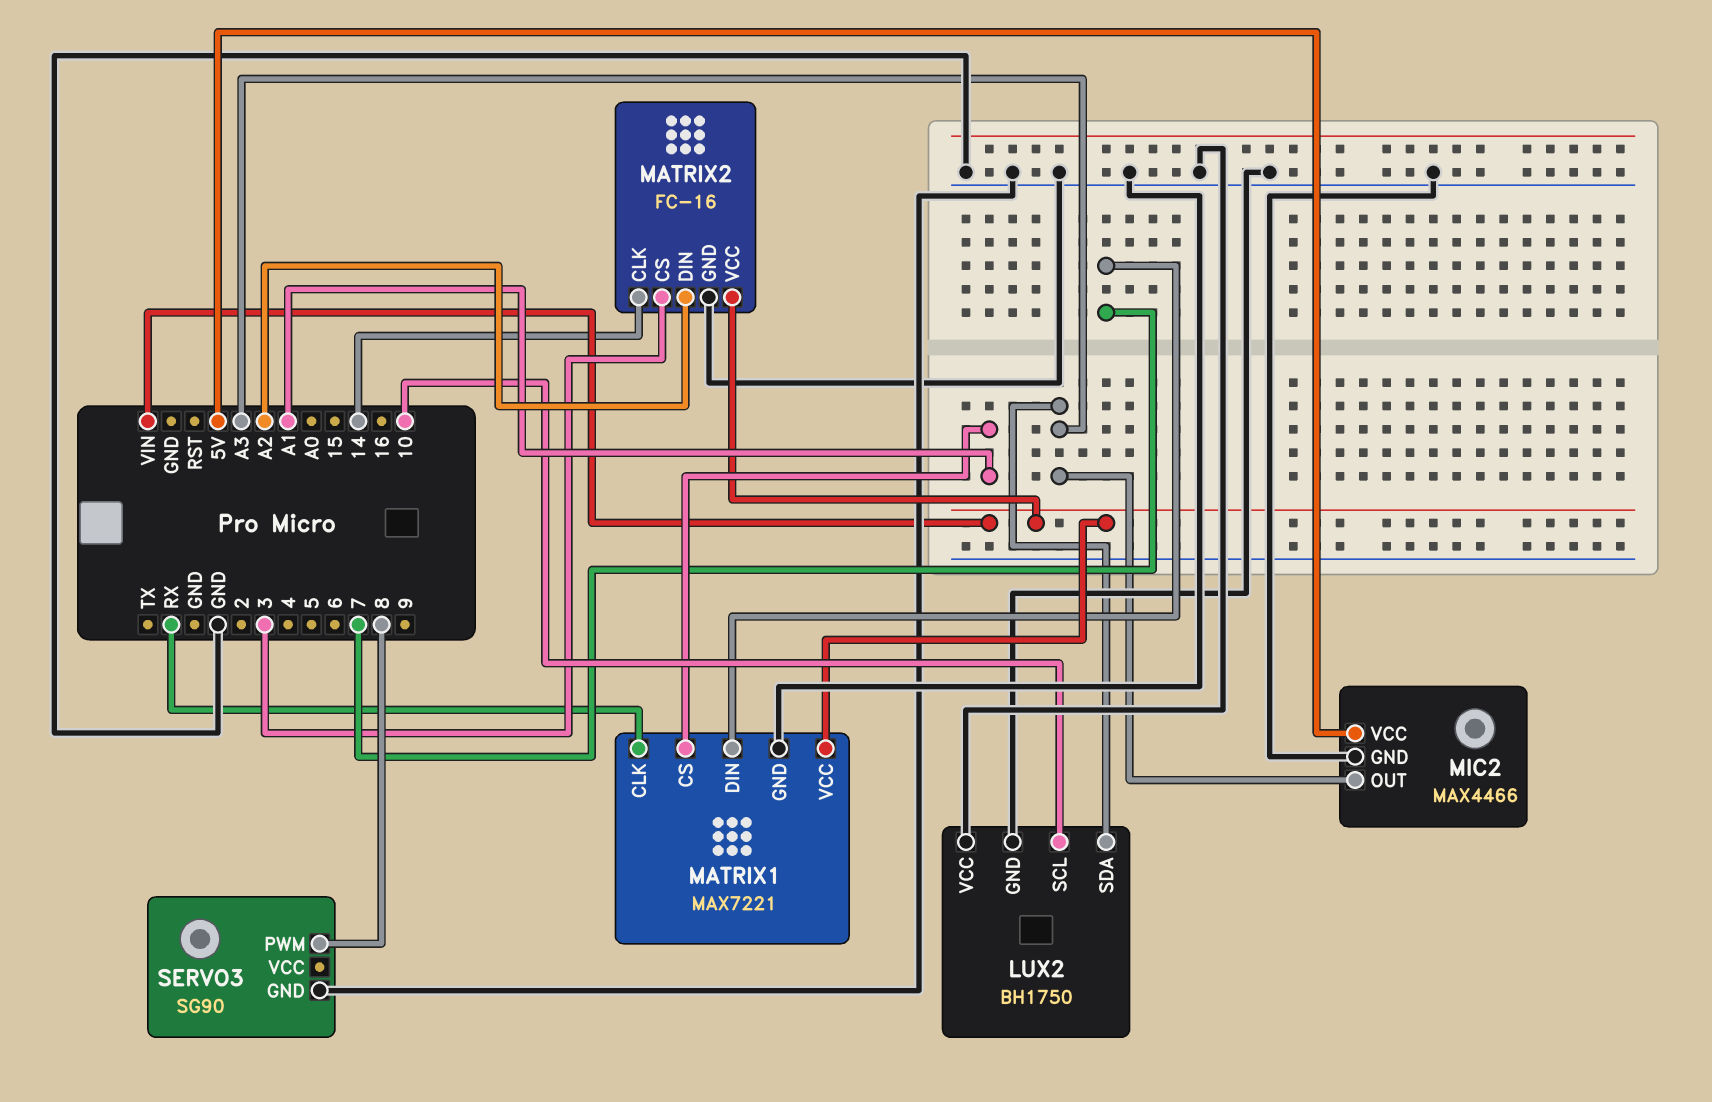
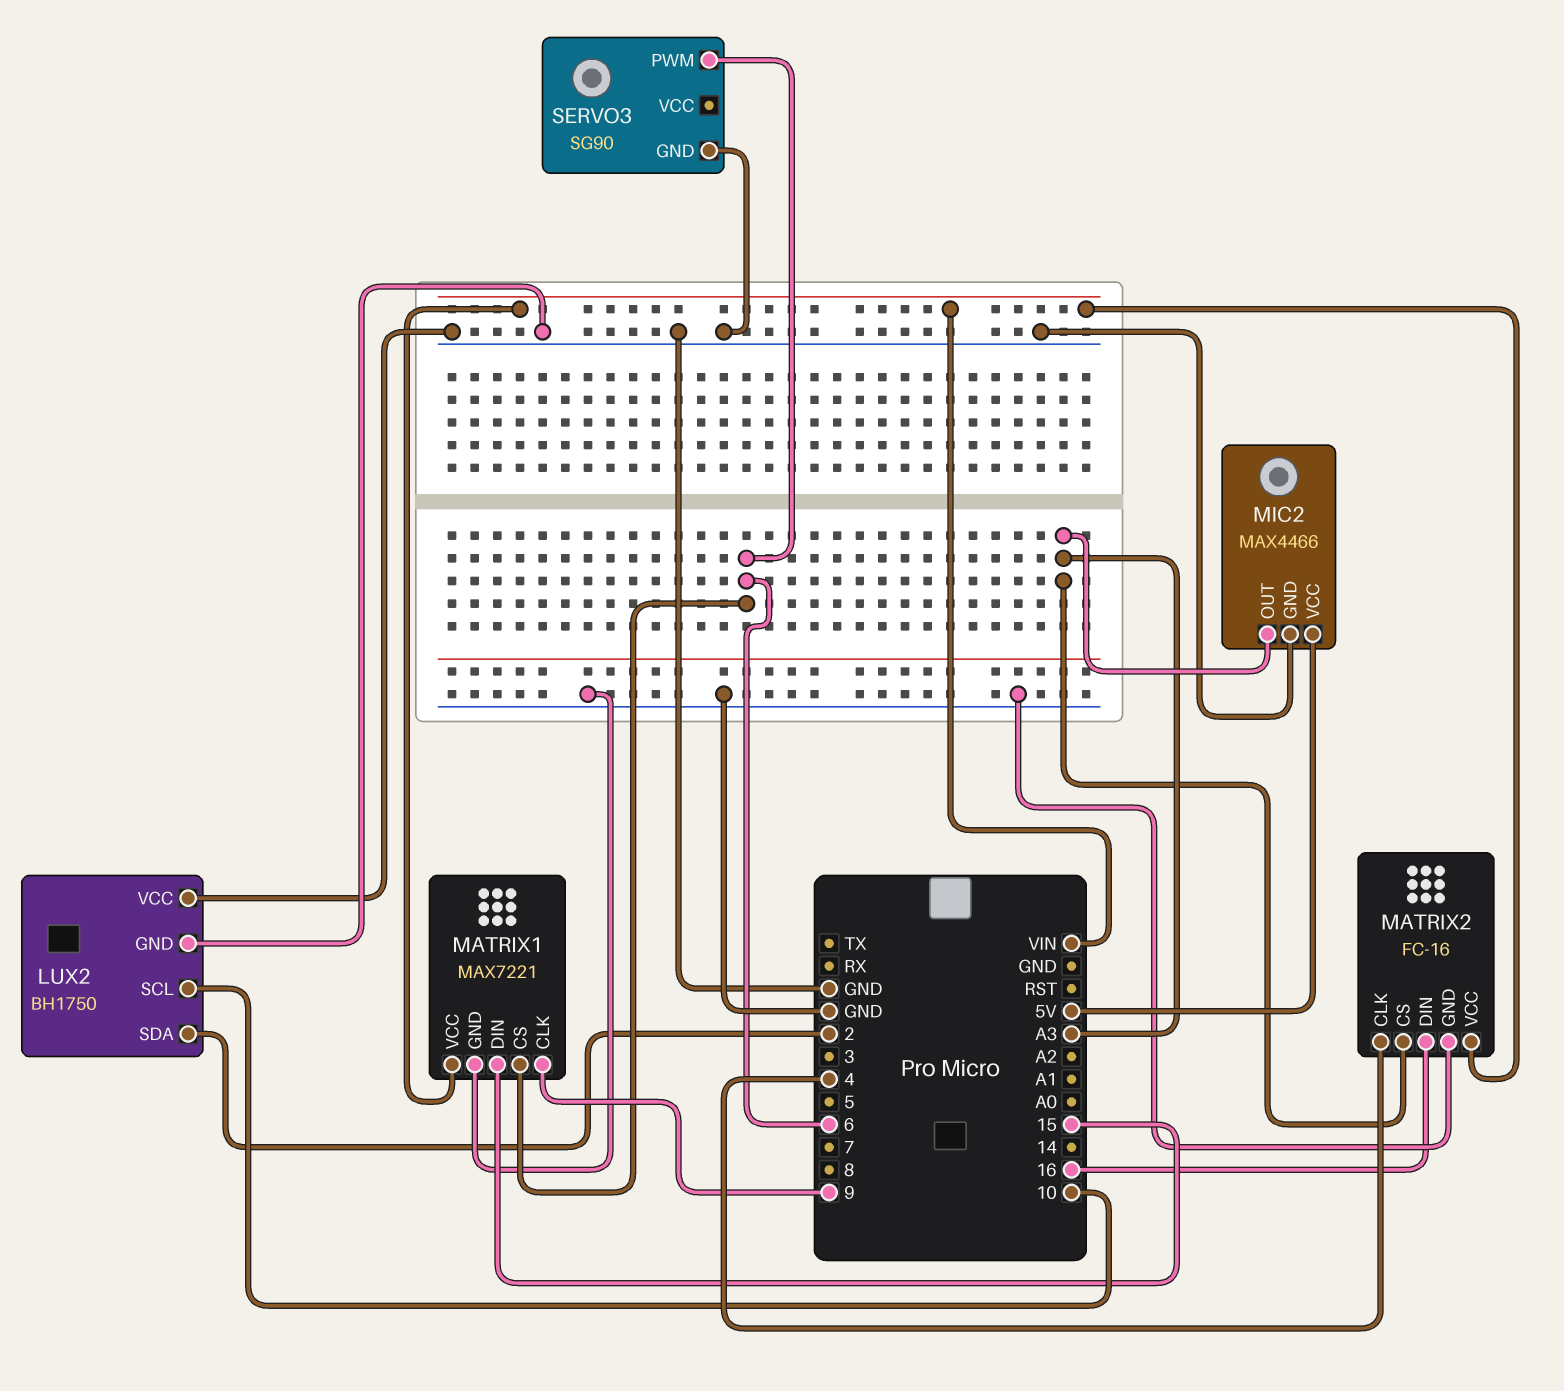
LUX2 pin SDA: A3 -> 2
MATRIX1 pin CLK: RX -> 9
MATRIX1 pin CS: A1 -> 6
MATRIX1 pin DIN: 7 -> 15
MATRIX2 pin CLK: 14 -> 4
MATRIX2 pin CS: 3 -> A3
MATRIX2 pin DIN: A2 -> 16
SERVO3 pin PWM: 8 -> 6

